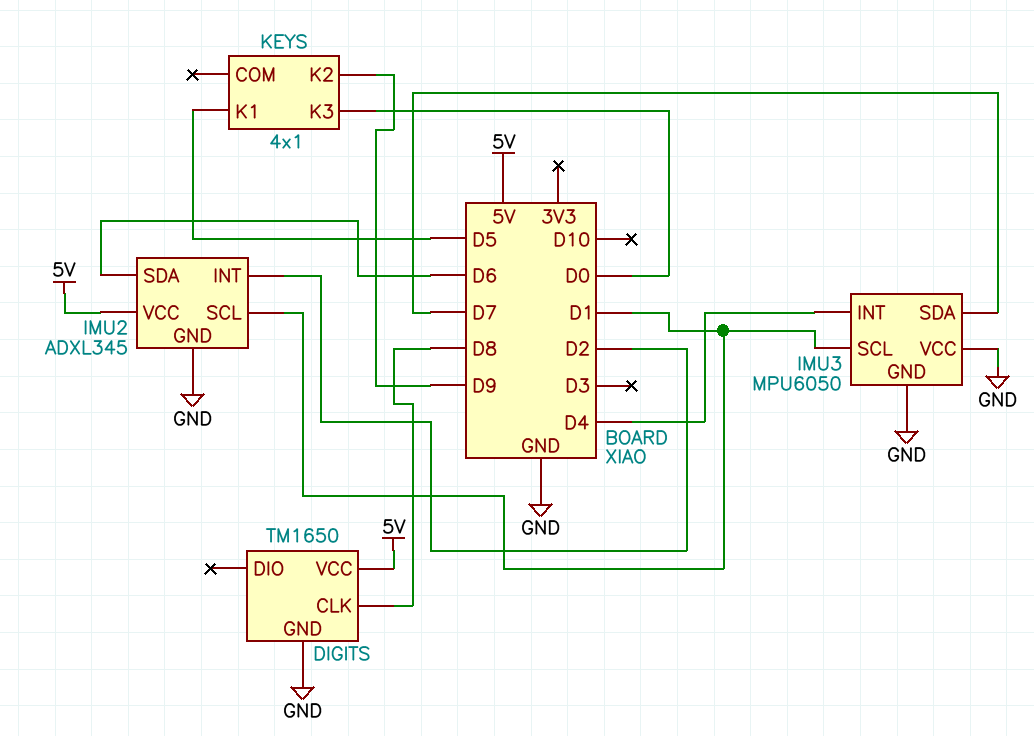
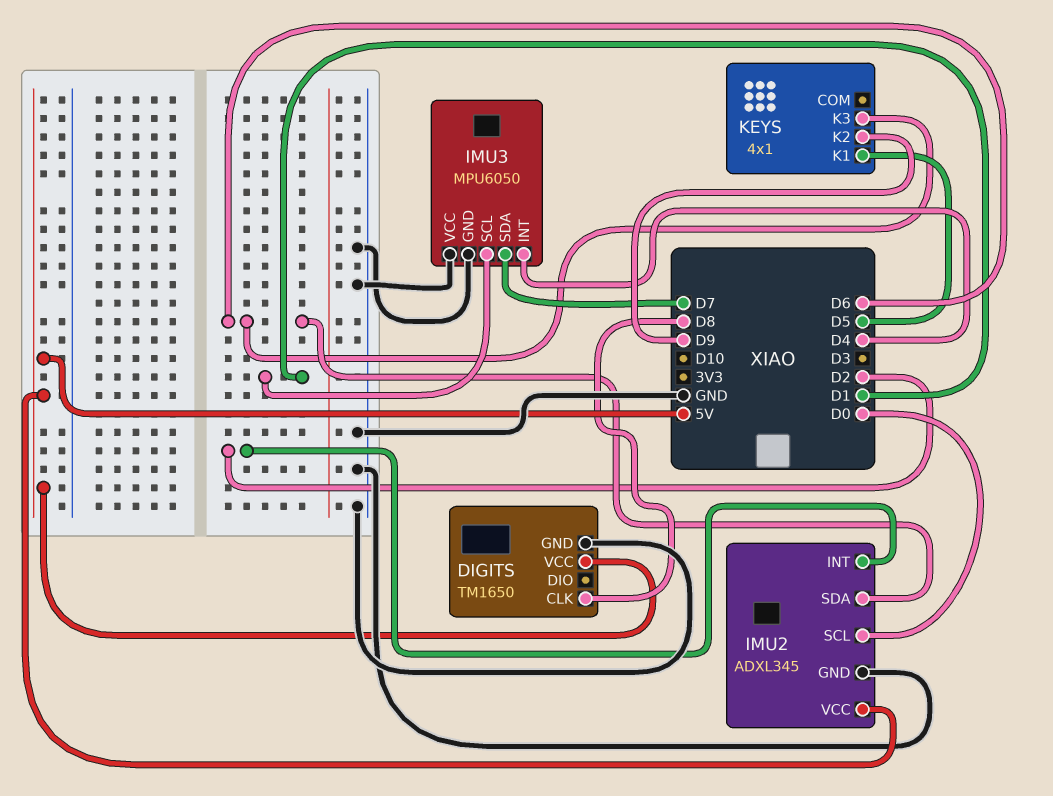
IMU2 pin SCL: D1 -> D0
KEYS pin K3: D0 -> D6

